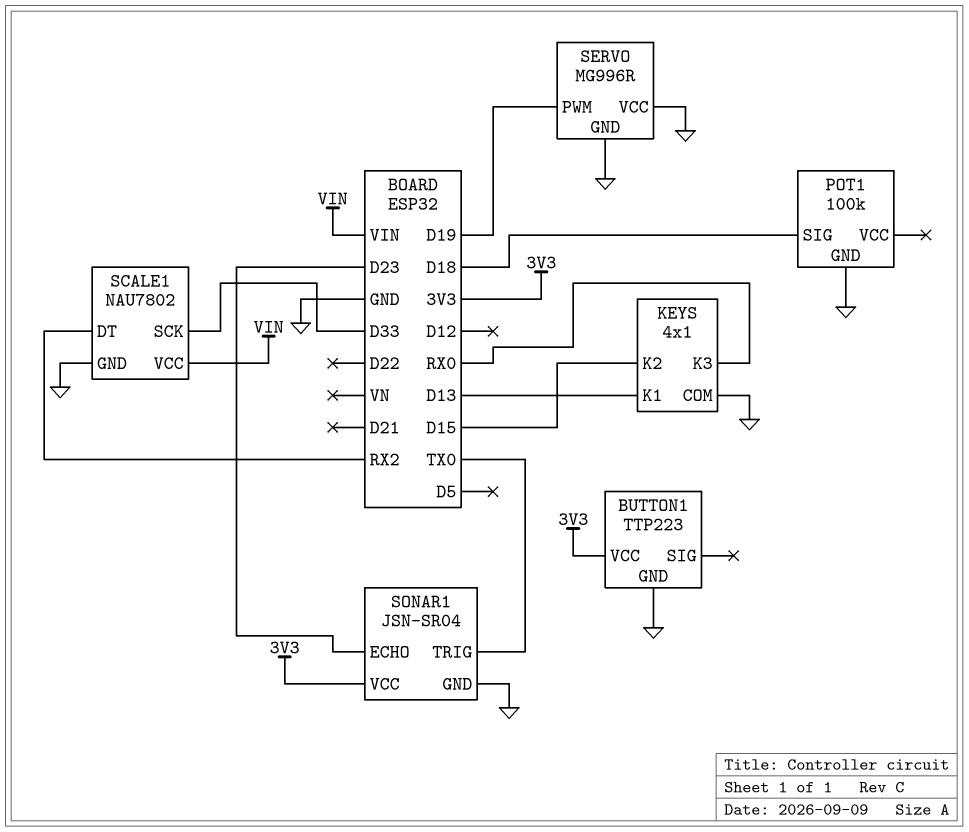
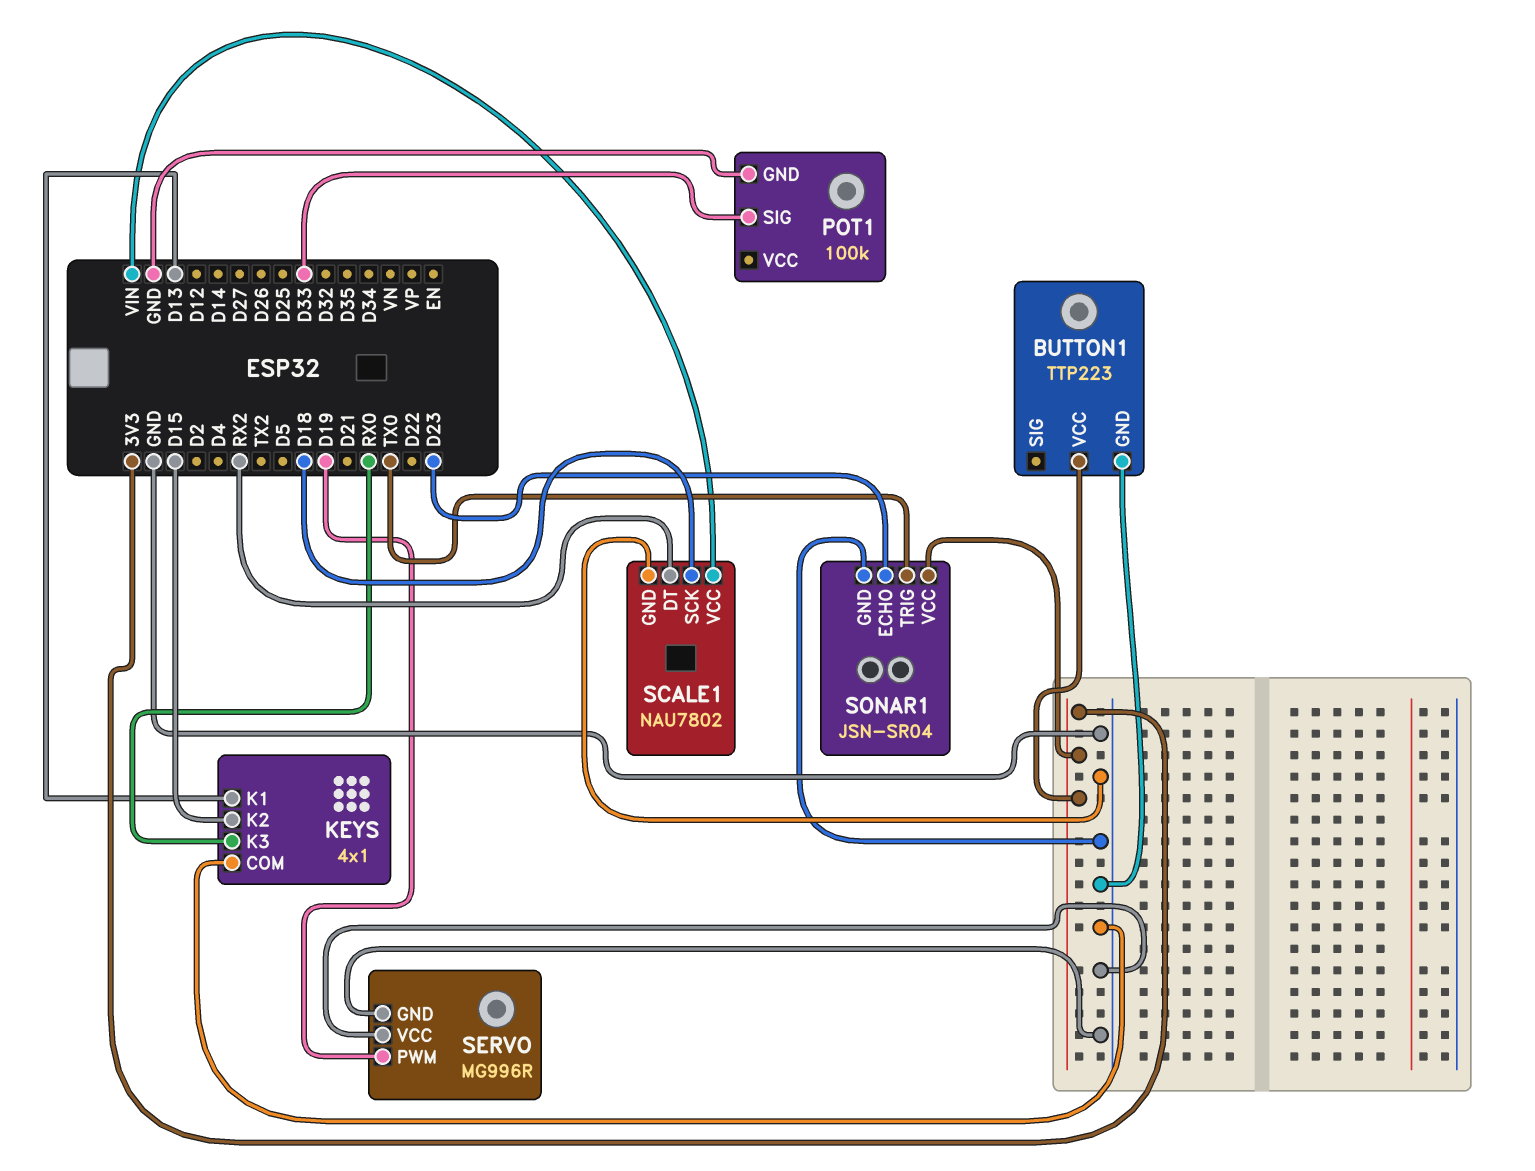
POT1 pin SIG: D18 -> D33
SCALE1 pin SCK: D33 -> D18

